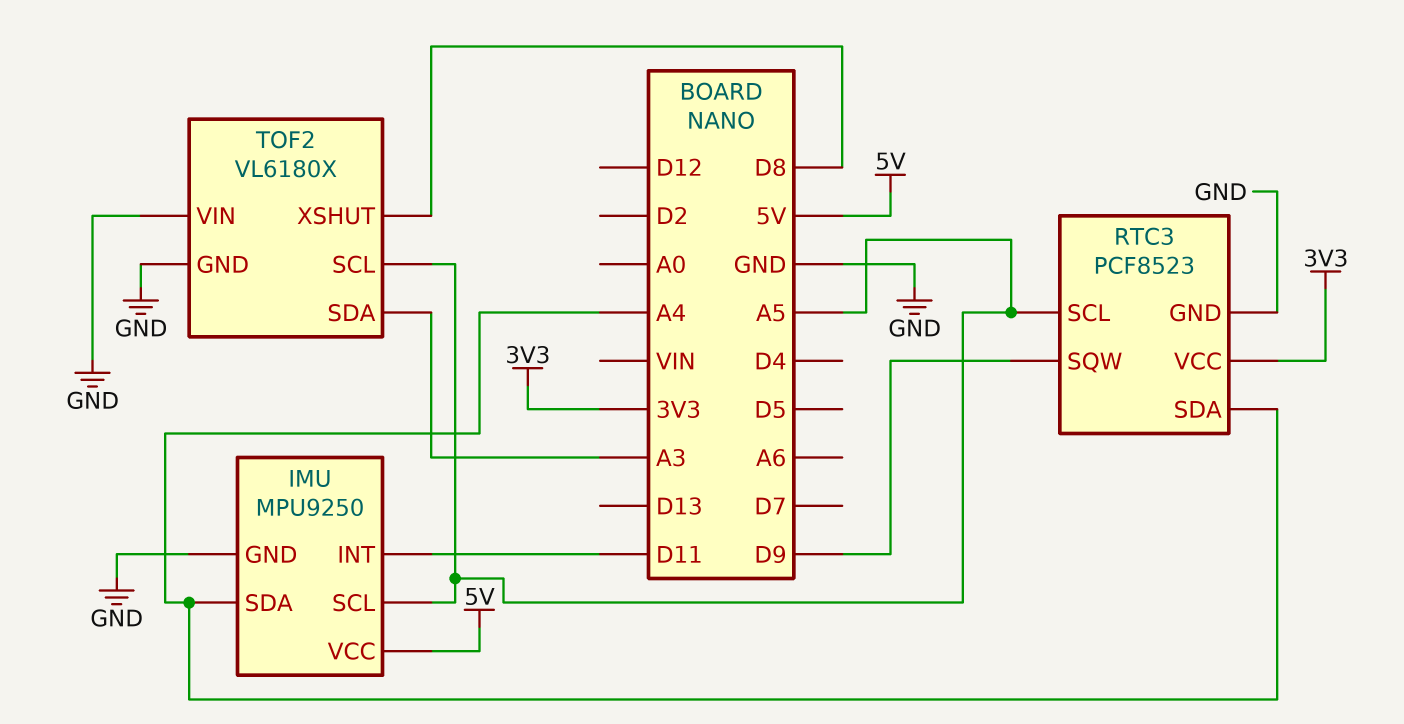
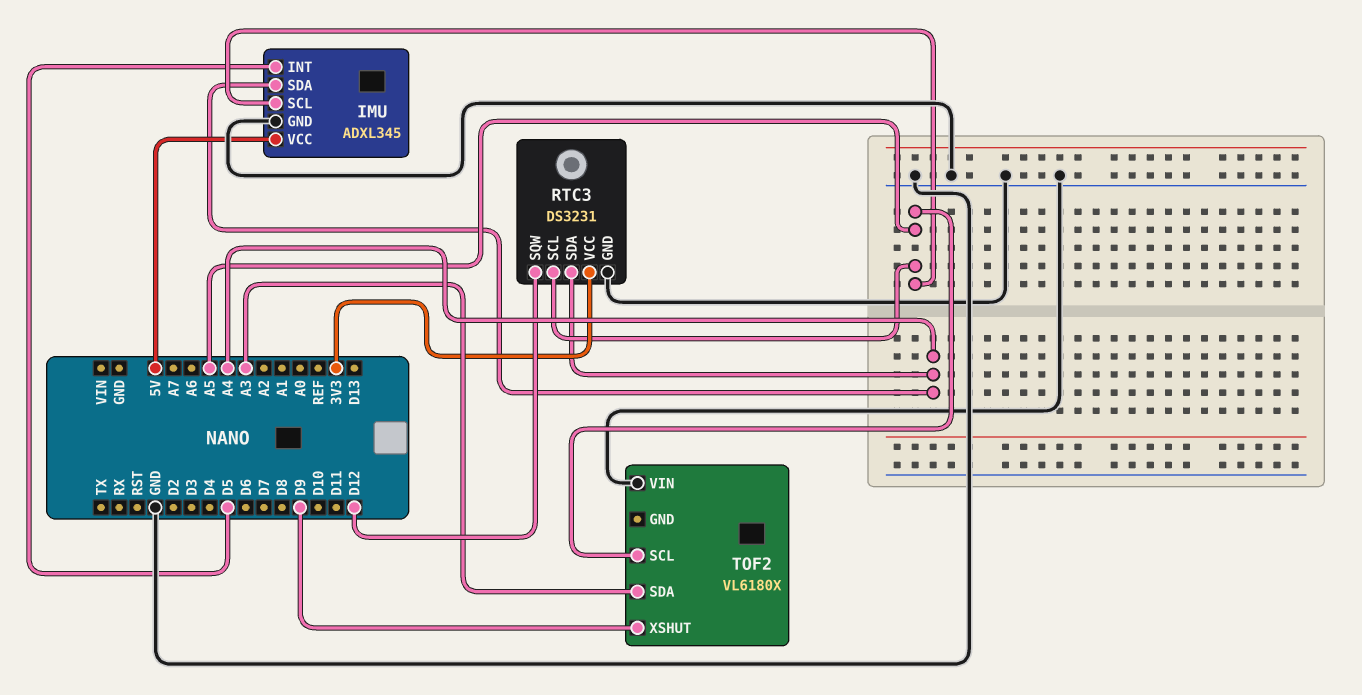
IMU: MPU9250 -> ADXL345
IMU pin INT: D11 -> D5
RTC3: PCF8523 -> DS3231
RTC3 pin SQW: D9 -> D12
TOF2 pin GND: GND -> none
TOF2 pin XSHUT: D8 -> D9

